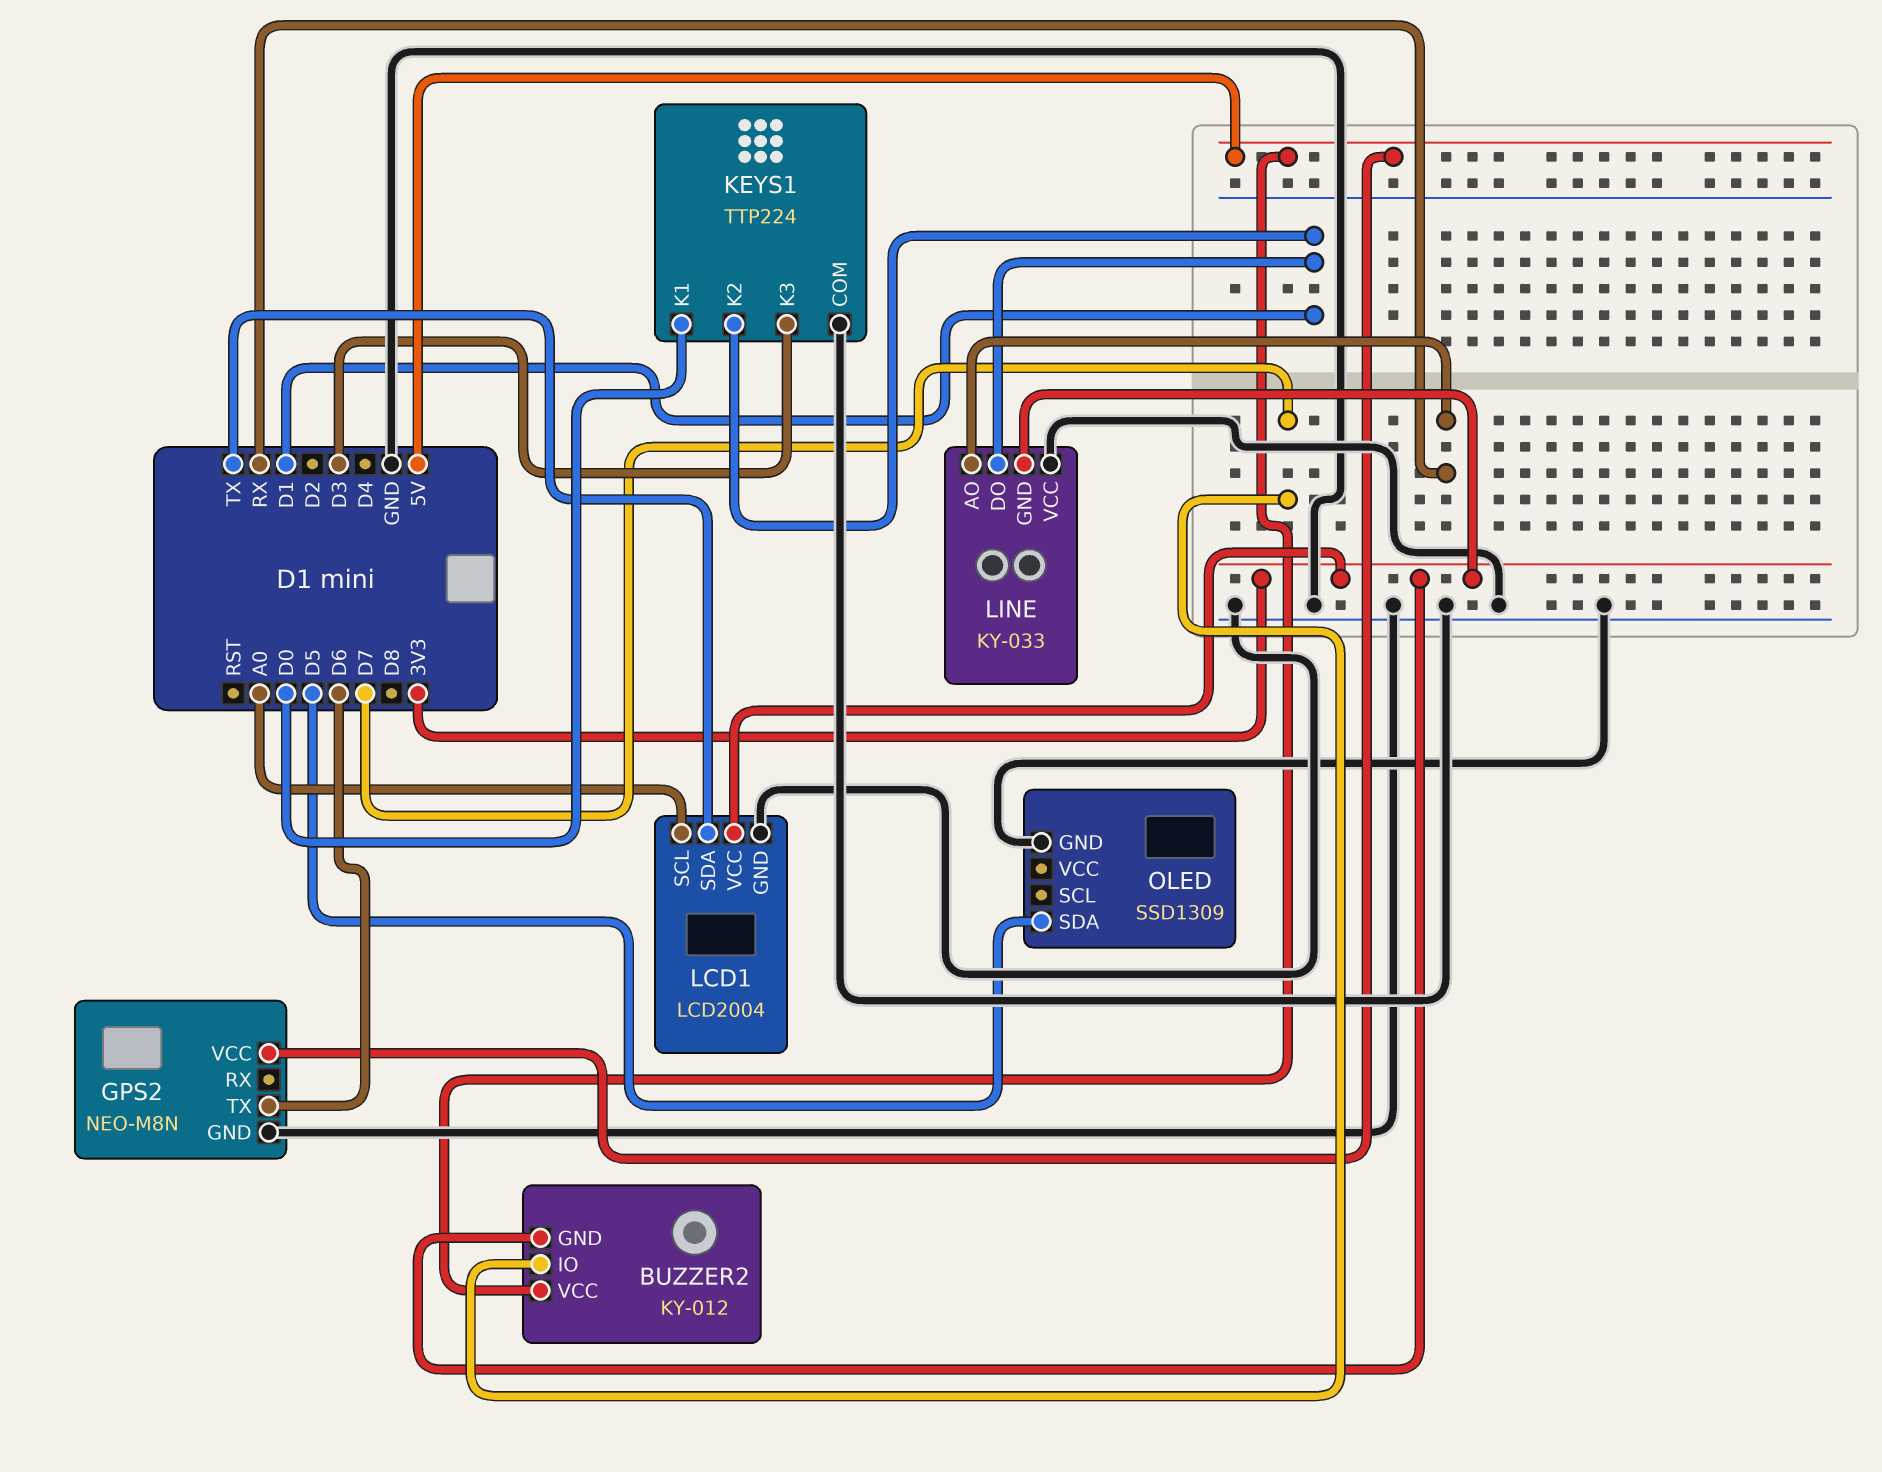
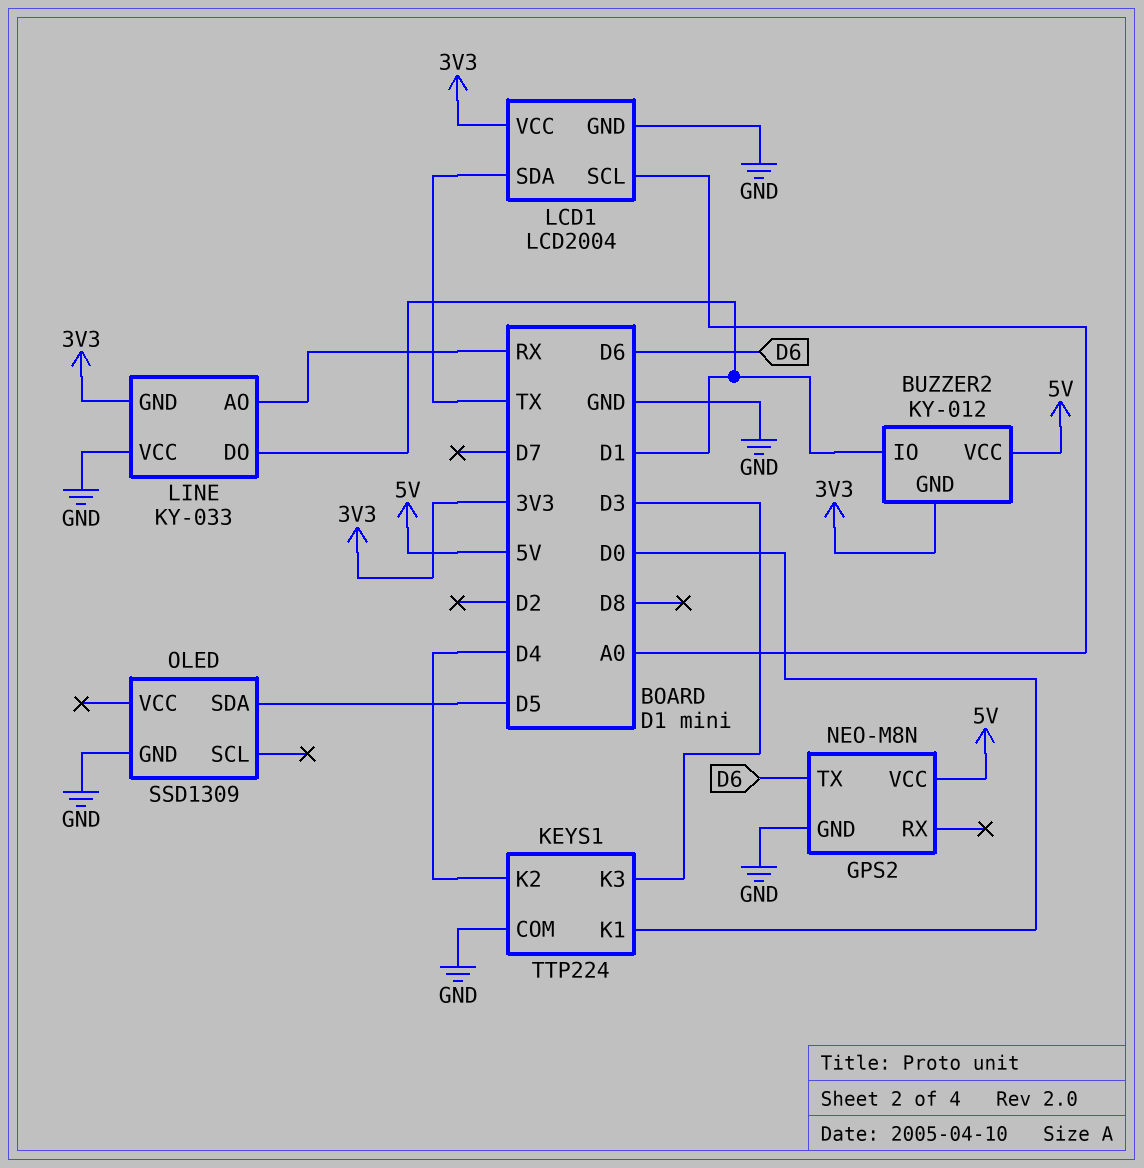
BUZZER2 pin IO: D7 -> D1
KEYS1 pin K2: D1 -> D4

